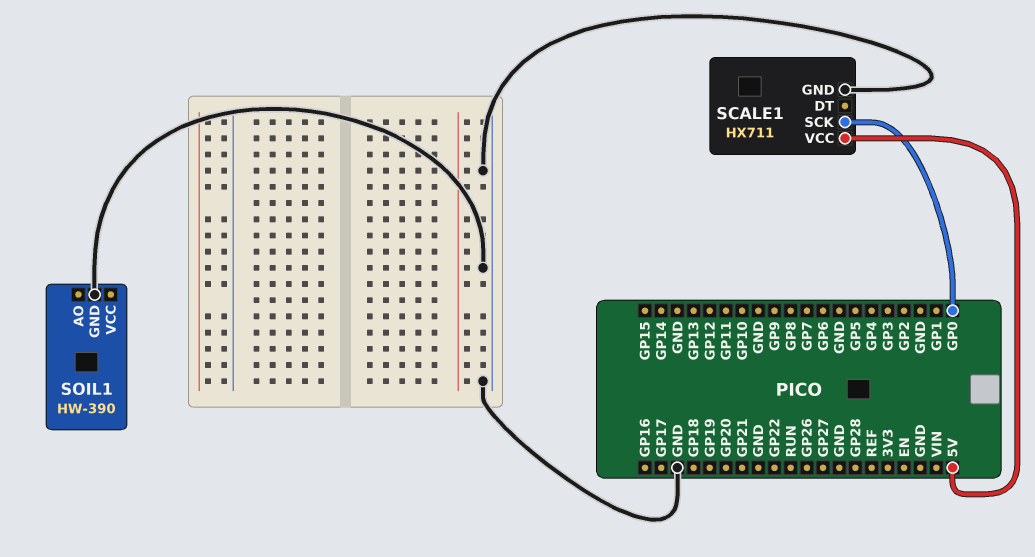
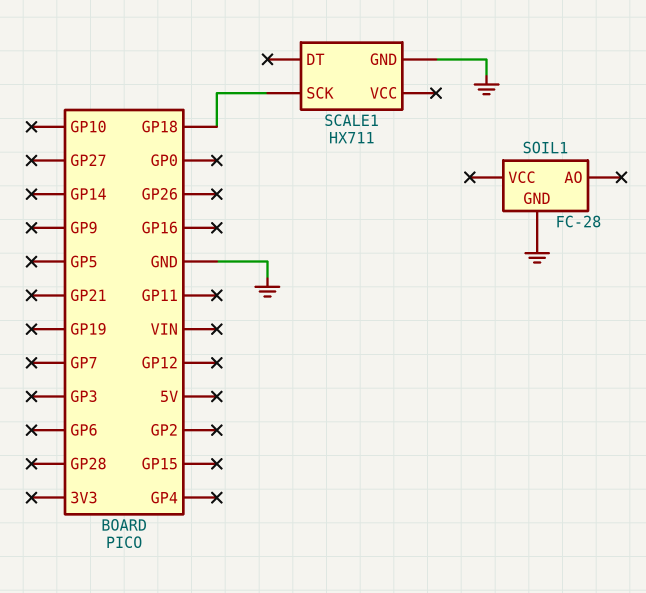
SCALE1 pin SCK: GP0 -> GP18
SCALE1 pin VCC: 5V -> none
SOIL1: HW-390 -> FC-28

